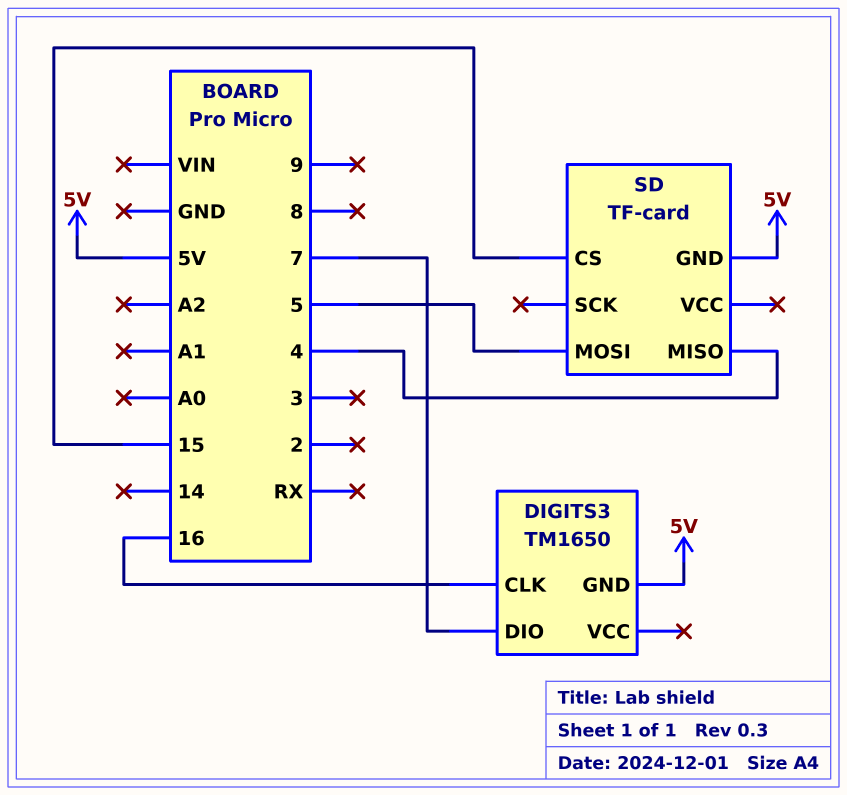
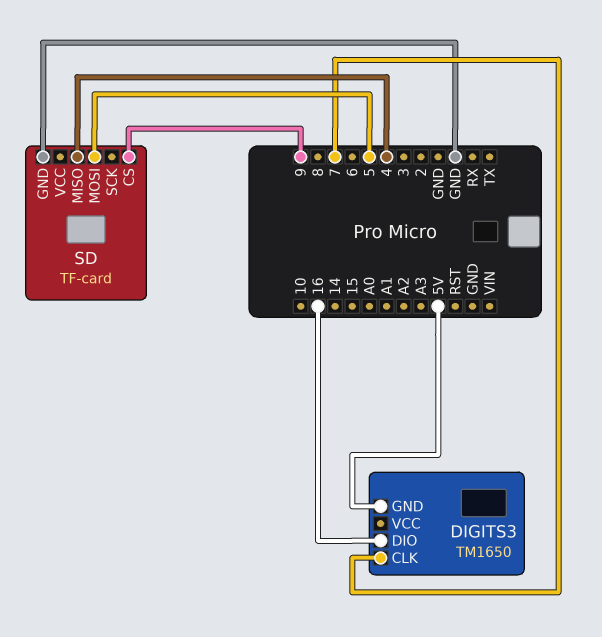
DIGITS3 pin CLK: 16 -> 7
DIGITS3 pin DIO: 7 -> 16
SD pin CS: 15 -> 9
SD pin GND: 5V -> GND

